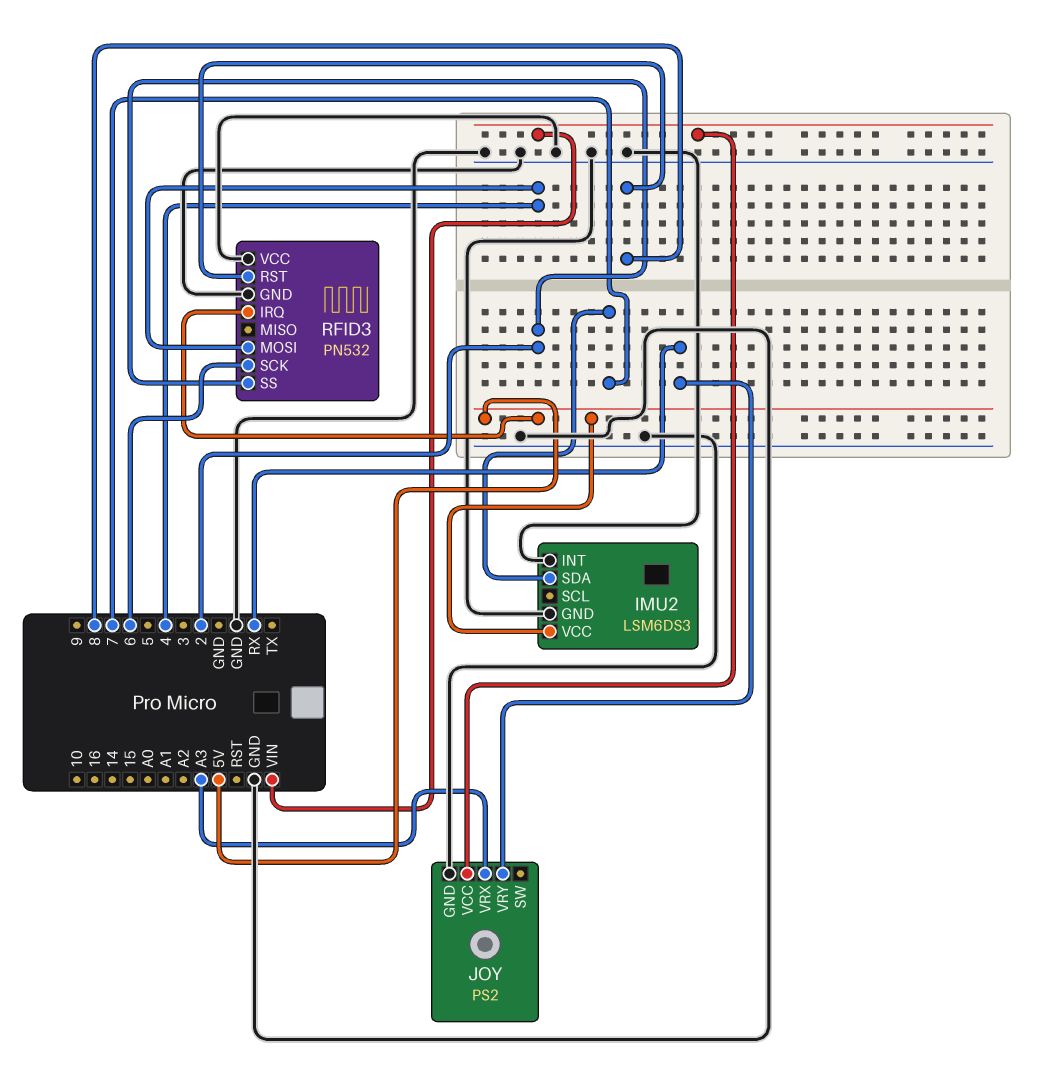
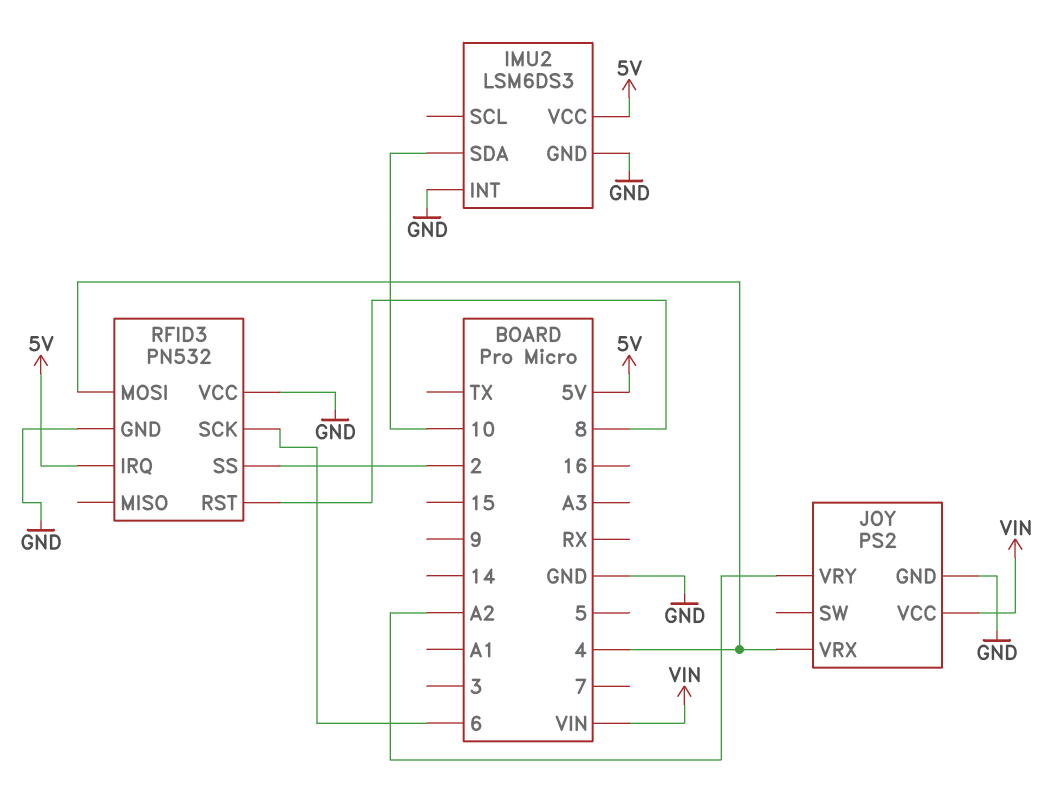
IMU2 pin SDA: 7 -> 10
JOY pin VRX: A3 -> 4
JOY pin VRY: RX -> A2

